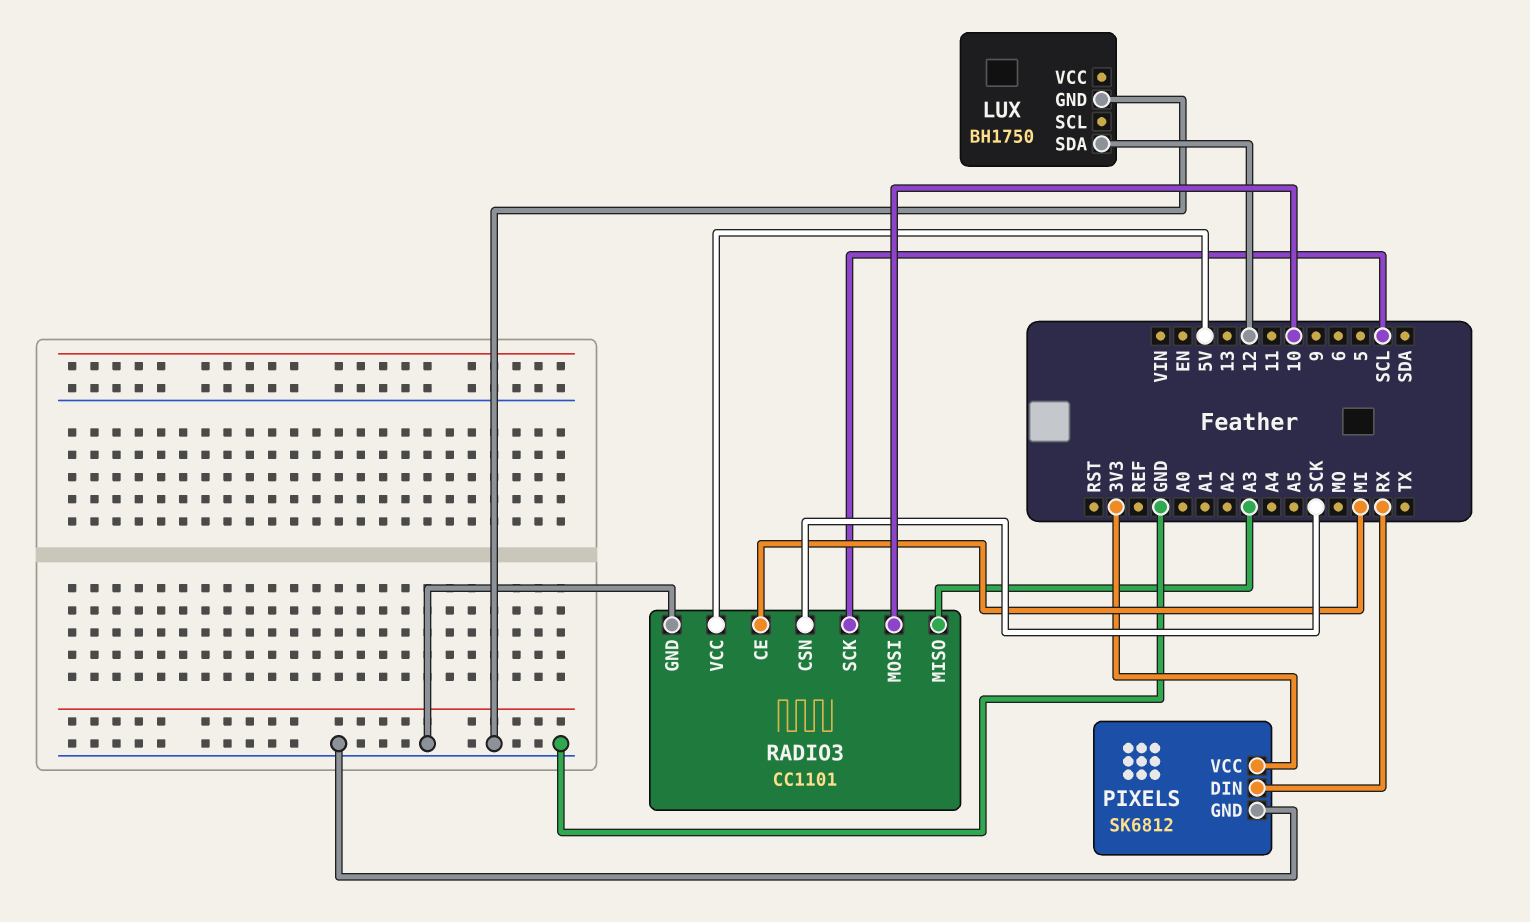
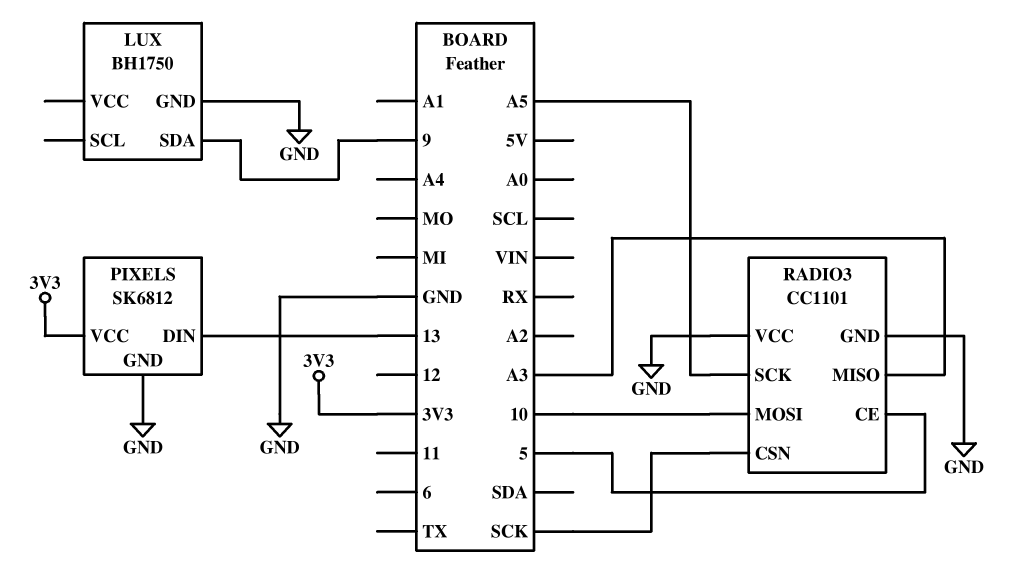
LUX pin SDA: 12 -> 9
PIXELS pin DIN: RX -> 13
RADIO3 pin CE: MI -> 5
RADIO3 pin SCK: SCL -> A5
RADIO3 pin VCC: 5V -> GND

